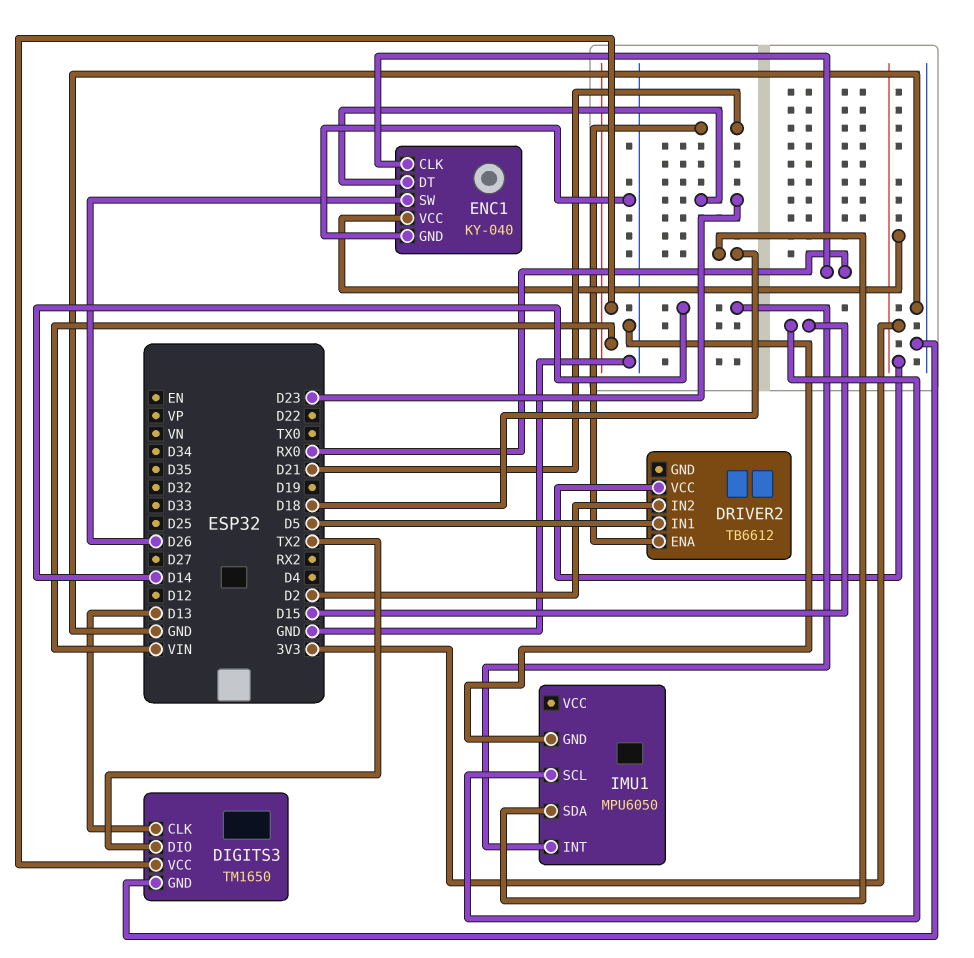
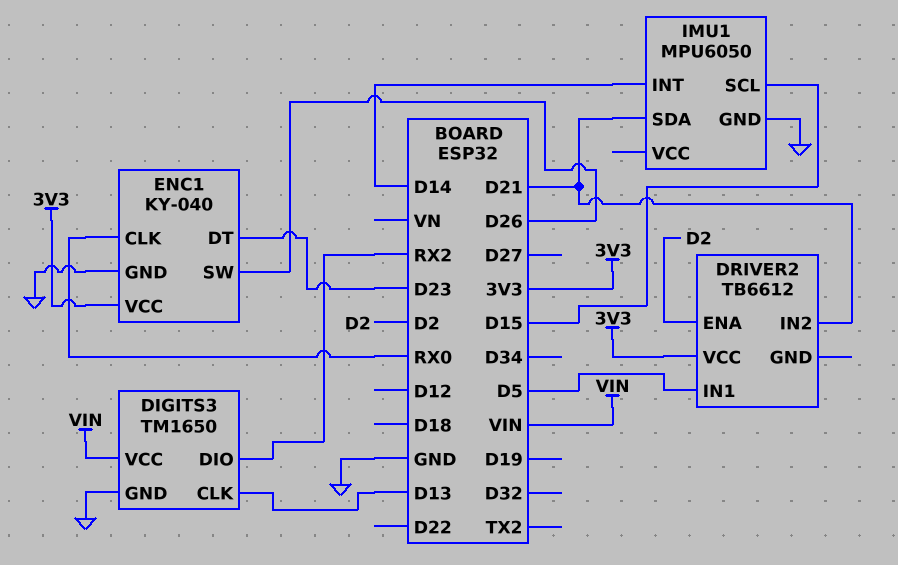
DIGITS3 pin DIO: TX2 -> RX2
DRIVER2 pin ENA: D21 -> D2
DRIVER2 pin IN2: D2 -> D21
IMU1 pin SDA: D18 -> D21

